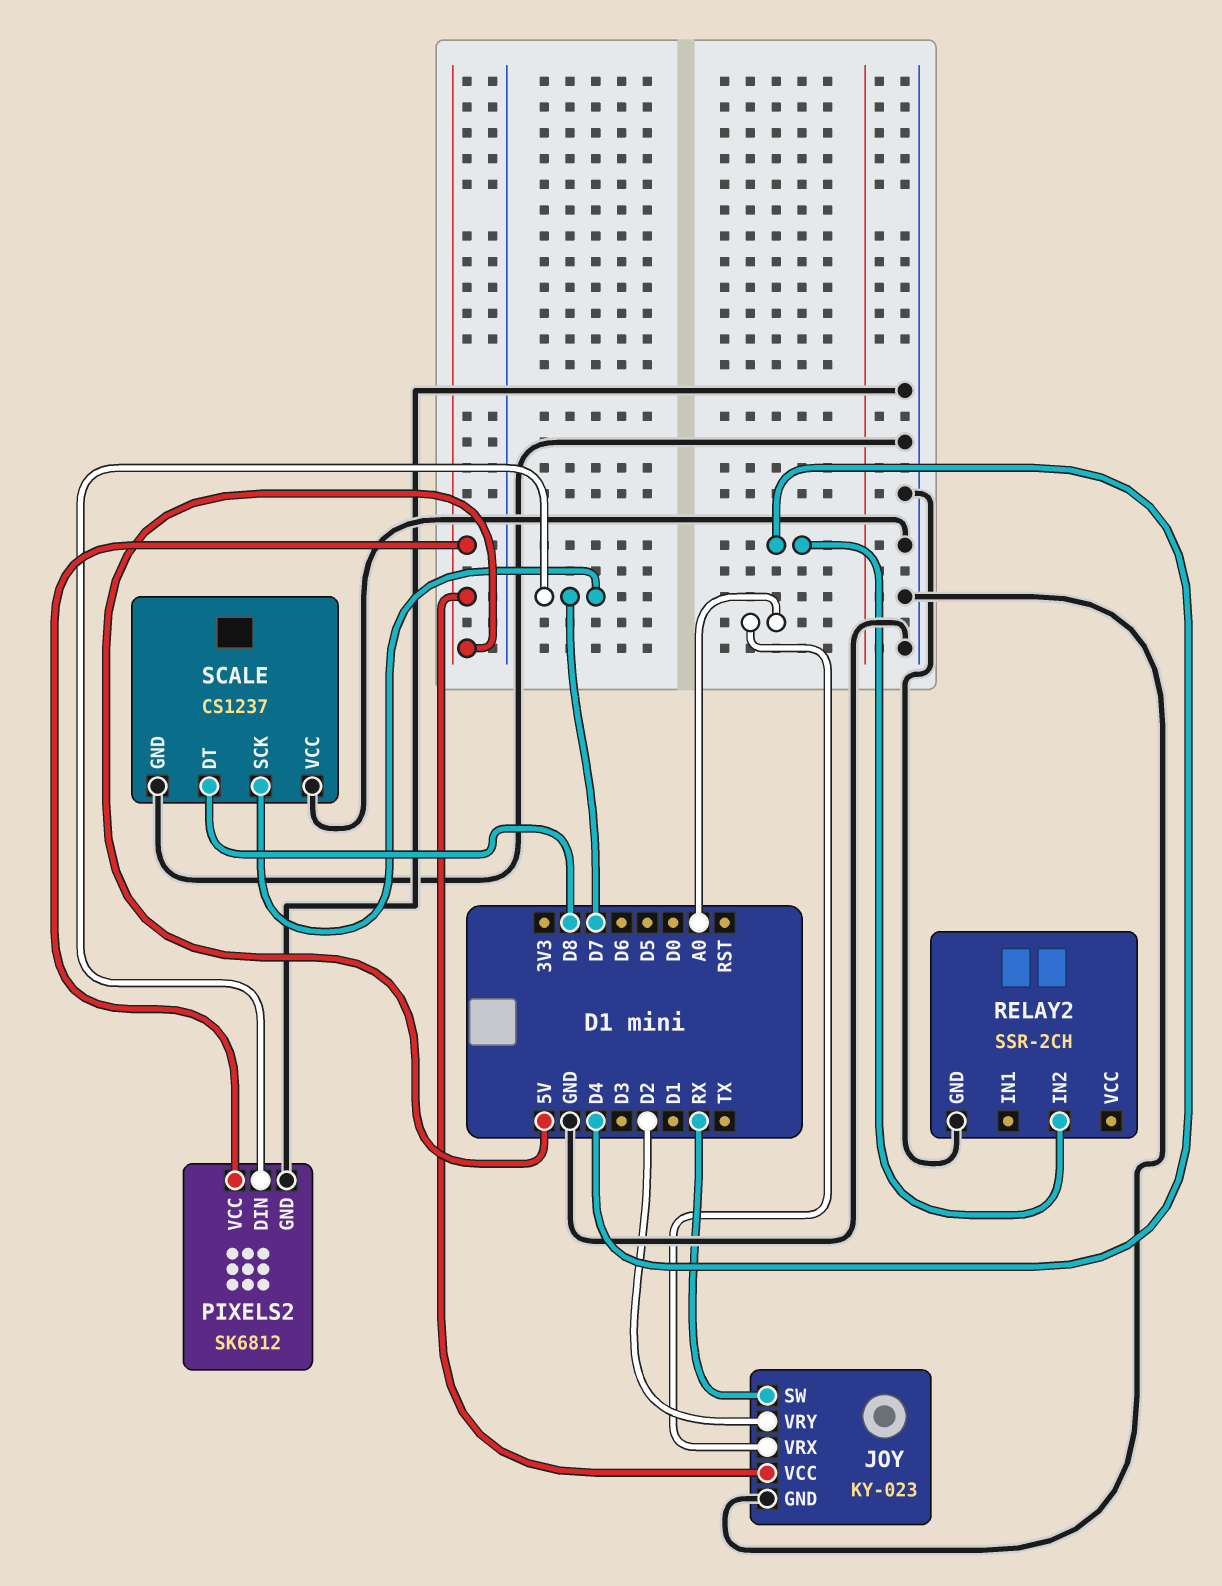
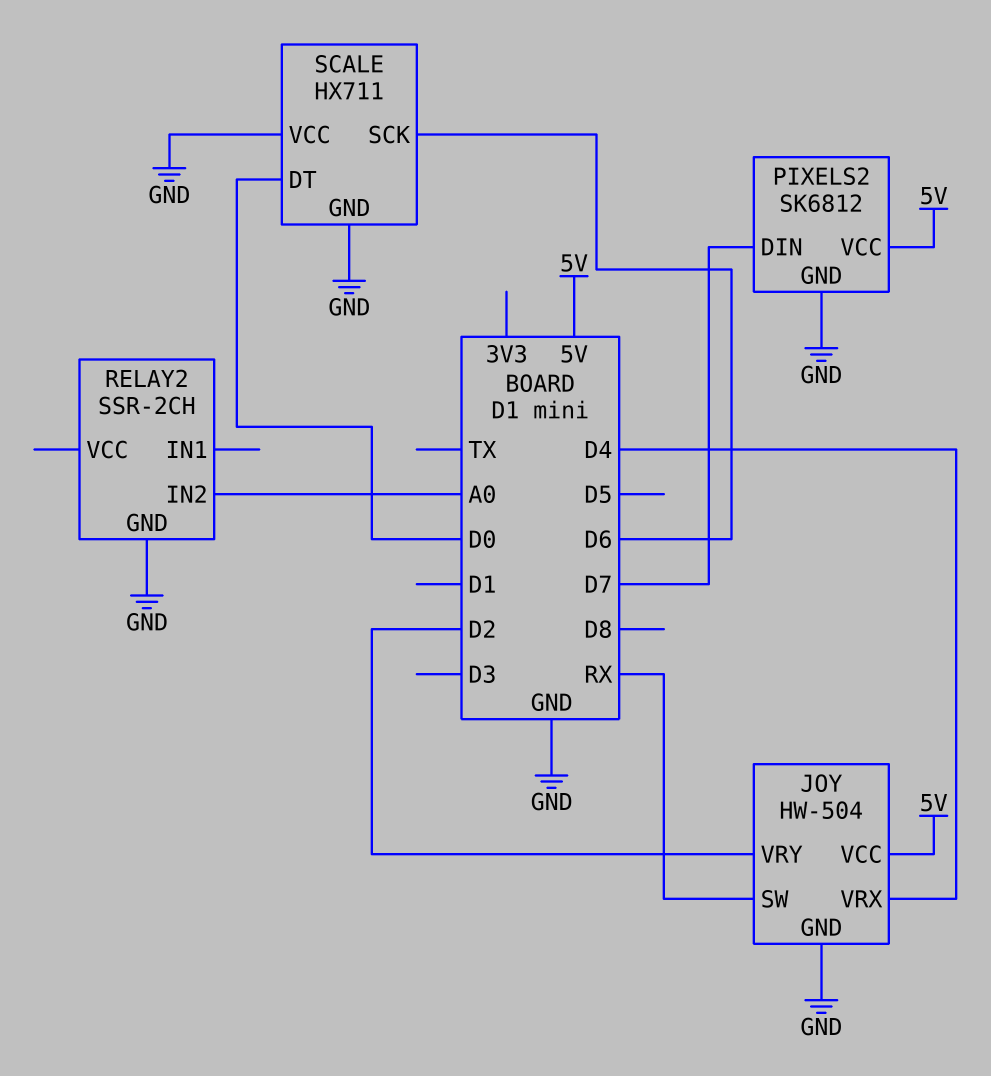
JOY: KY-023 -> HW-504
JOY pin VRX: A0 -> D4
RELAY2 pin IN2: D4 -> A0
SCALE: CS1237 -> HX711
SCALE pin DT: D8 -> D0
SCALE pin SCK: D7 -> D6

